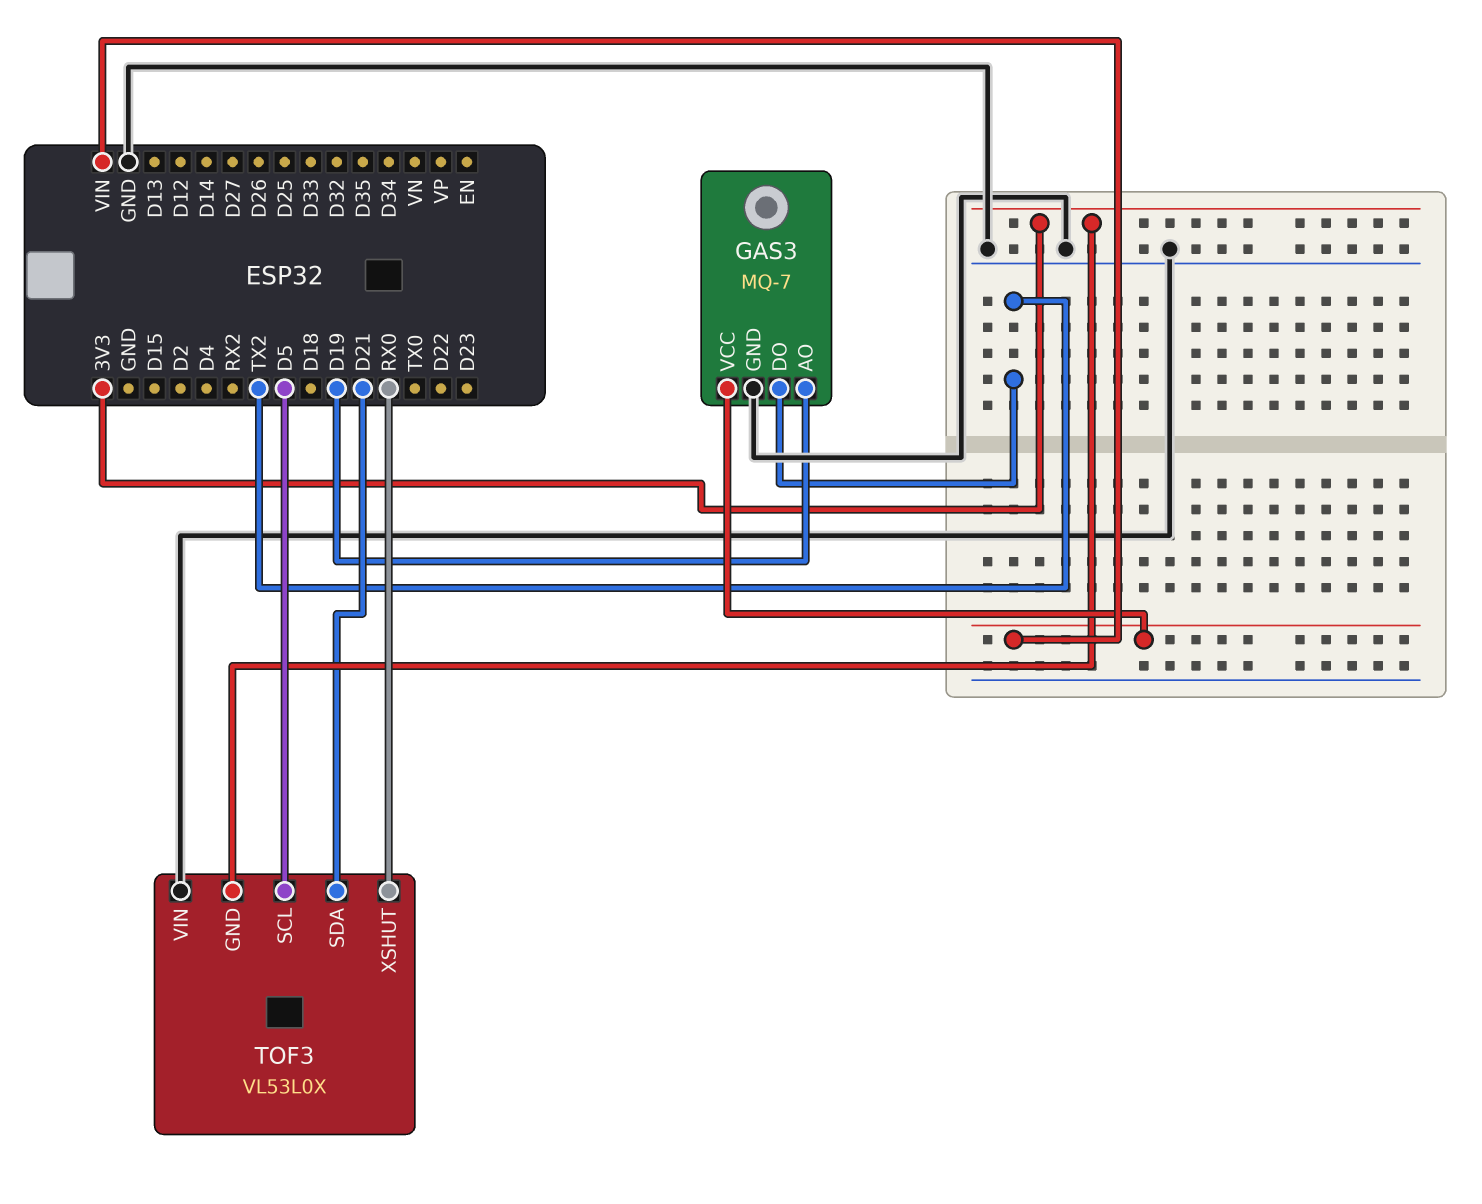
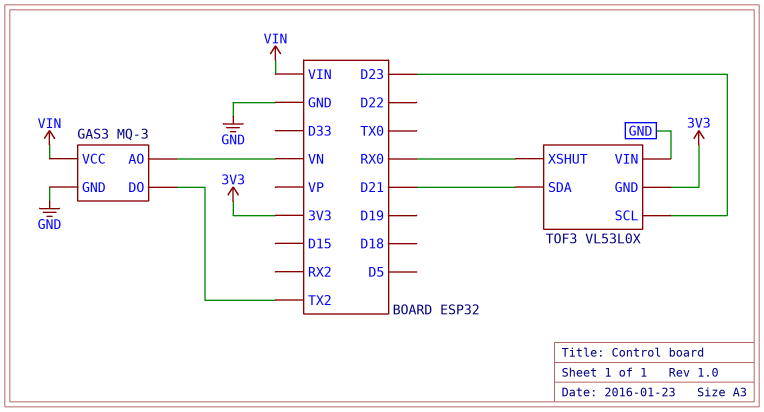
GAS3: MQ-7 -> MQ-3
GAS3 pin AO: D19 -> VN
TOF3 pin SCL: D5 -> D23

